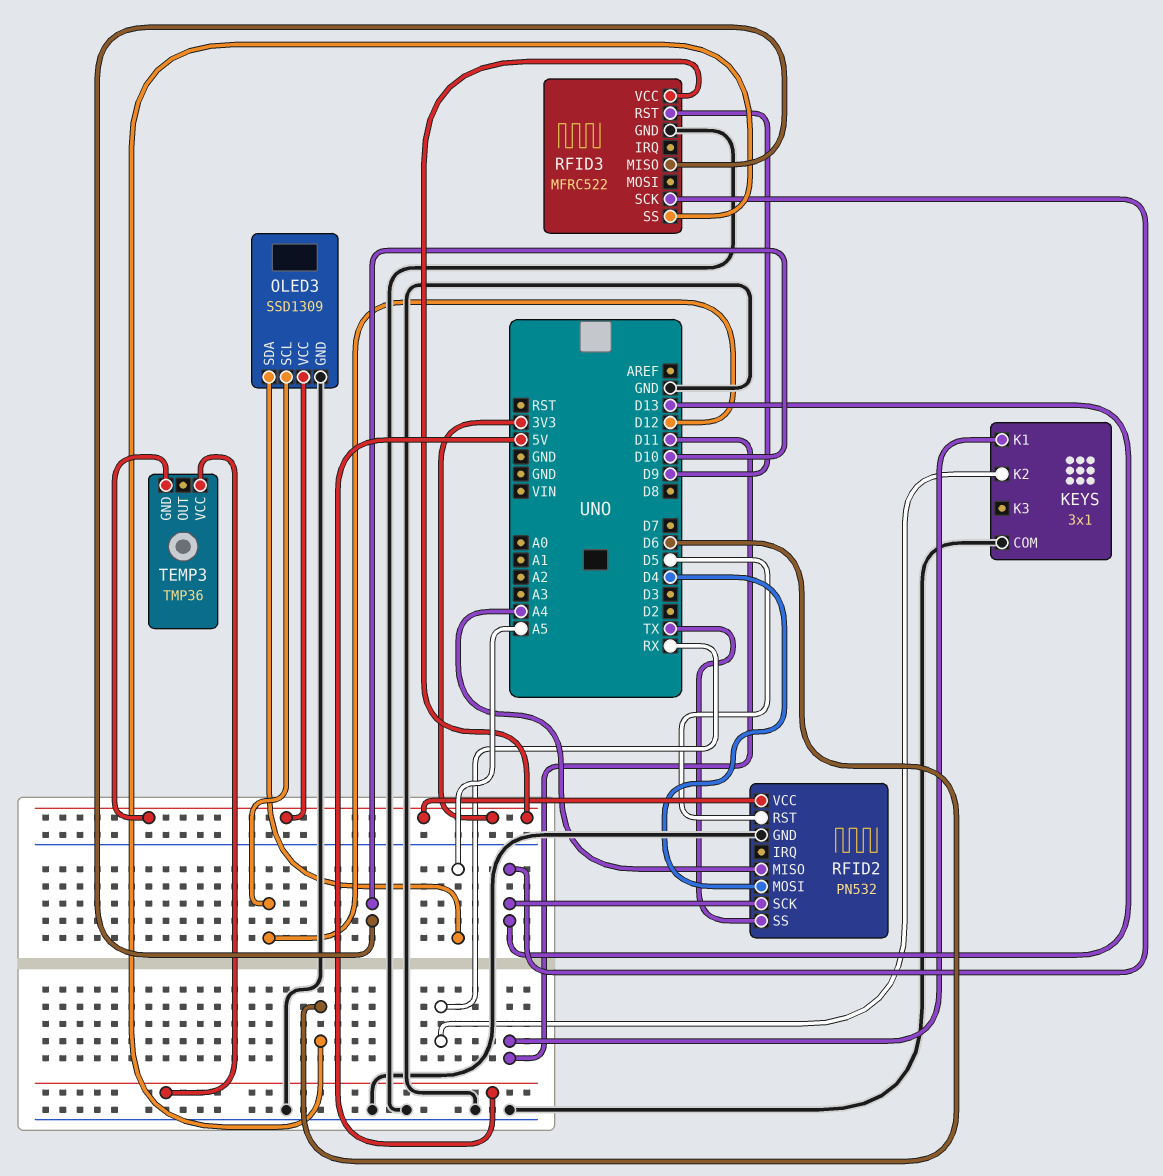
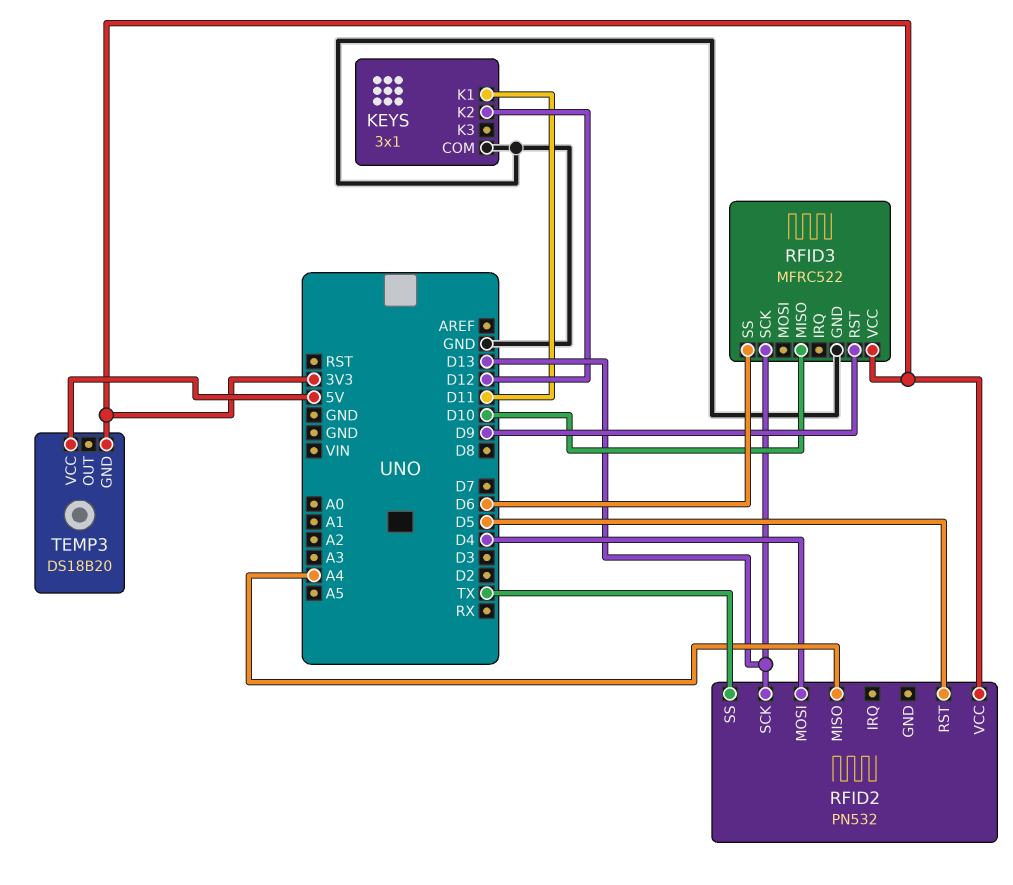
KEYS pin K2: RX -> D12
OLED3: SSD1309 -> none
OLED3 pin GND: GND -> none
OLED3 pin SCL: D12 -> none
OLED3 pin SDA: A5 -> none
OLED3 pin VCC: 3V3 -> none
RFID2 pin GND: GND -> none
TEMP3: TMP36 -> DS18B20

